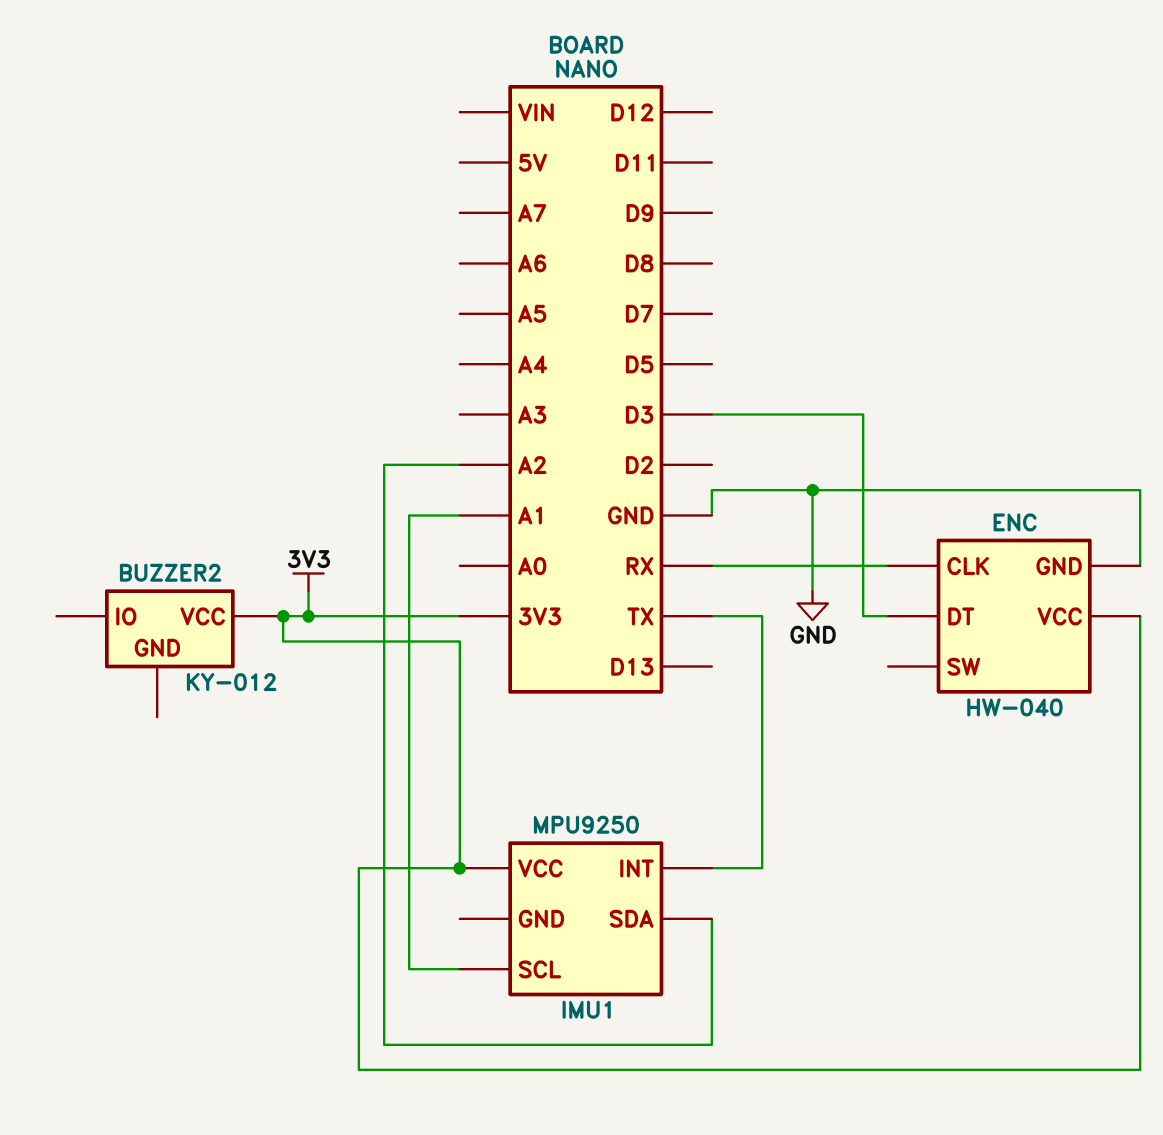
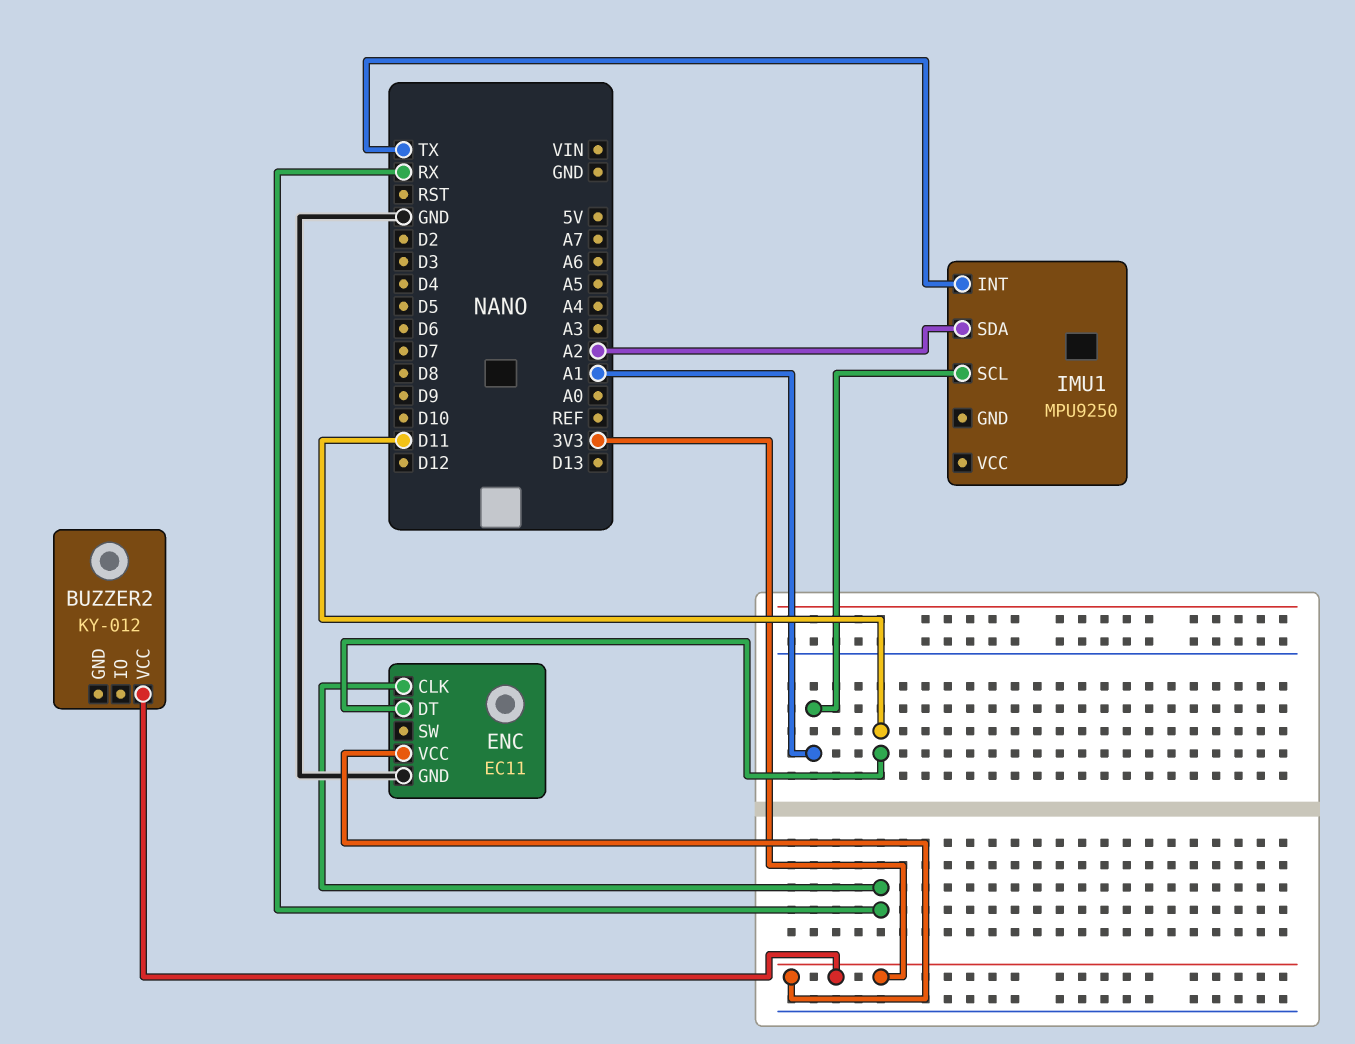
ENC: HW-040 -> EC11
ENC pin DT: D3 -> D11
IMU1 pin VCC: 3V3 -> none

